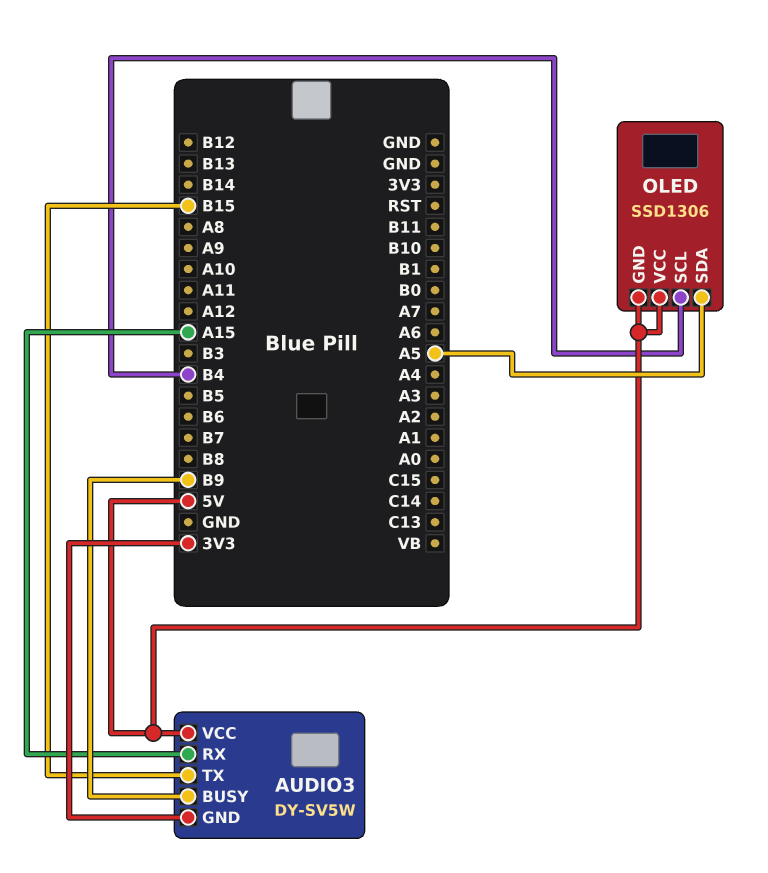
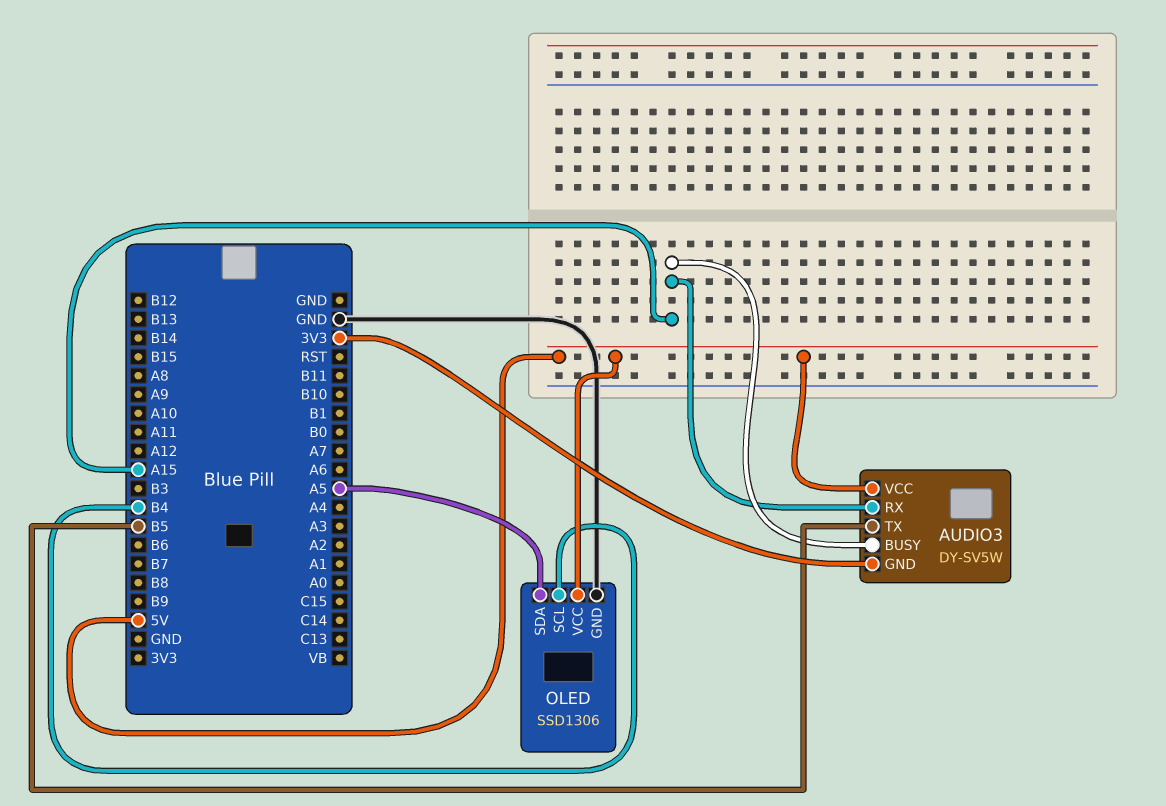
AUDIO3 pin BUSY: B9 -> A15
AUDIO3 pin TX: B15 -> B5
OLED pin GND: 5V -> GND

